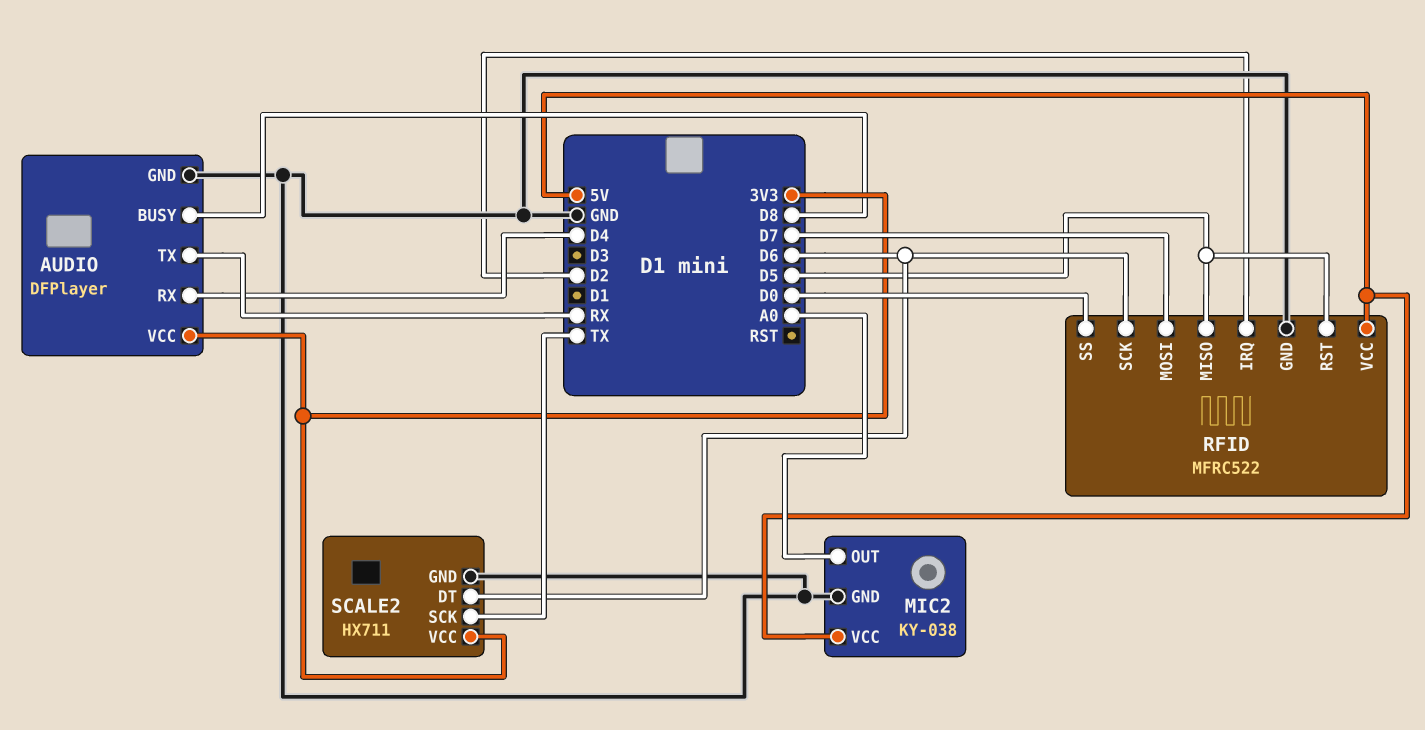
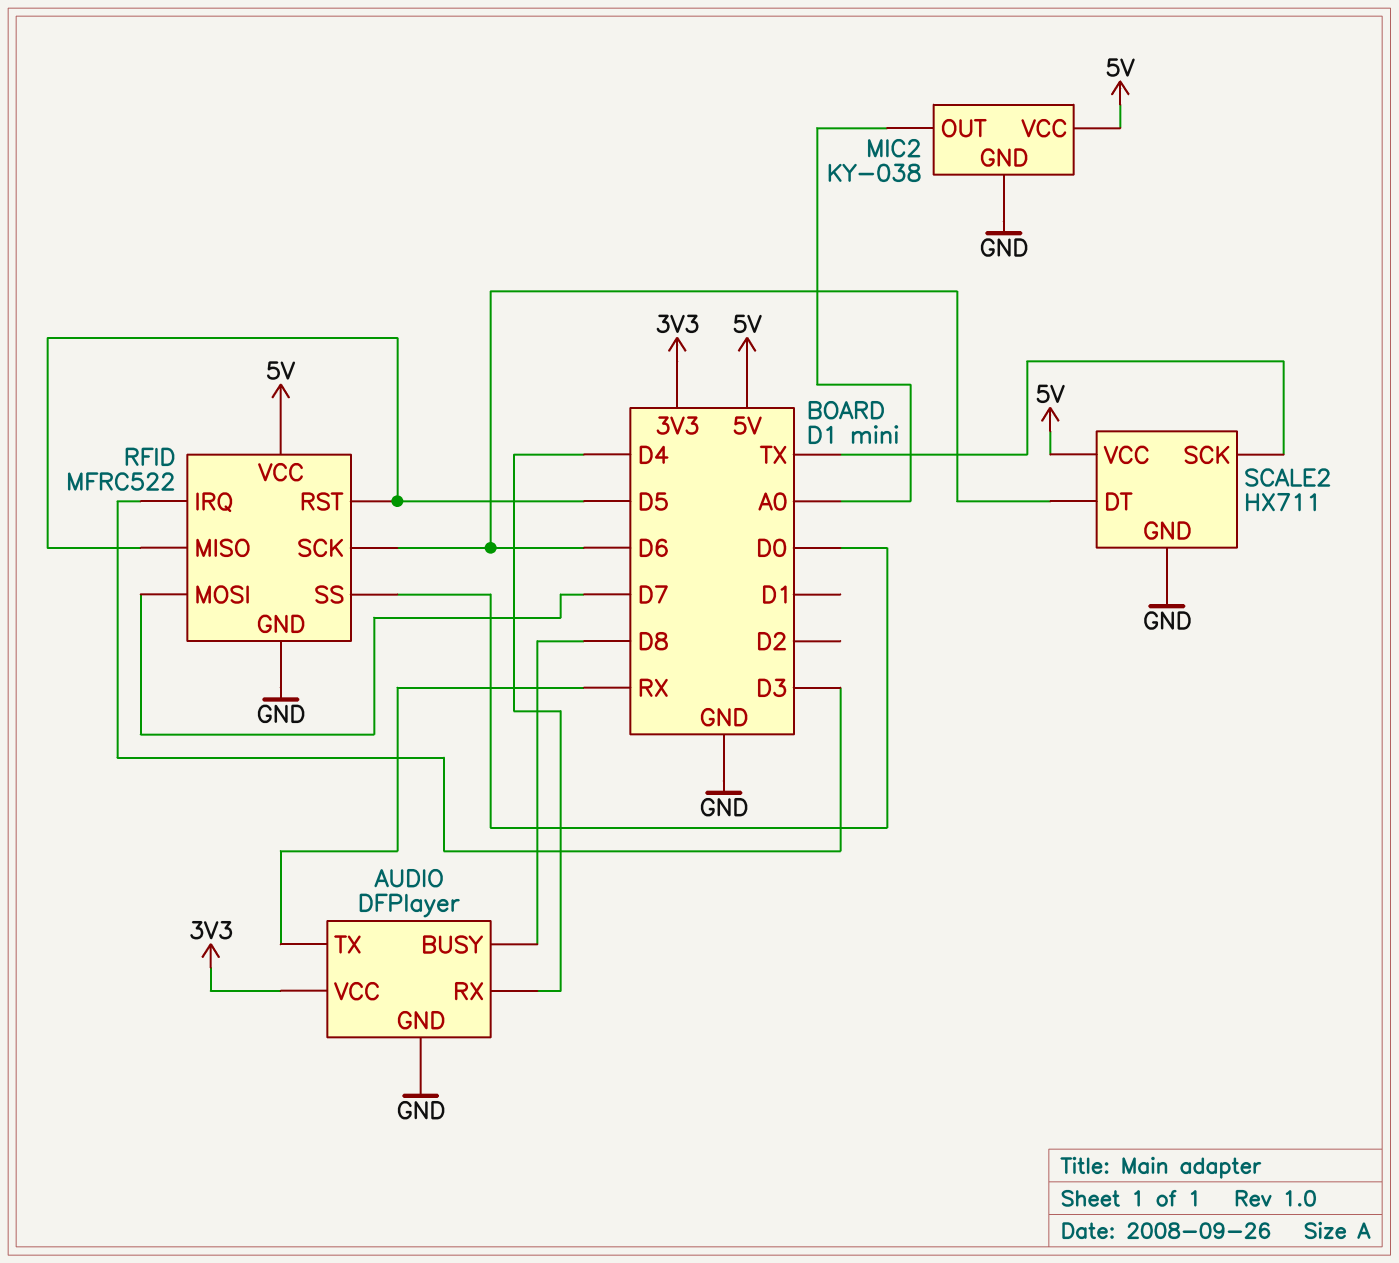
RFID pin IRQ: D2 -> D3
SCALE2 pin VCC: 3V3 -> 5V

